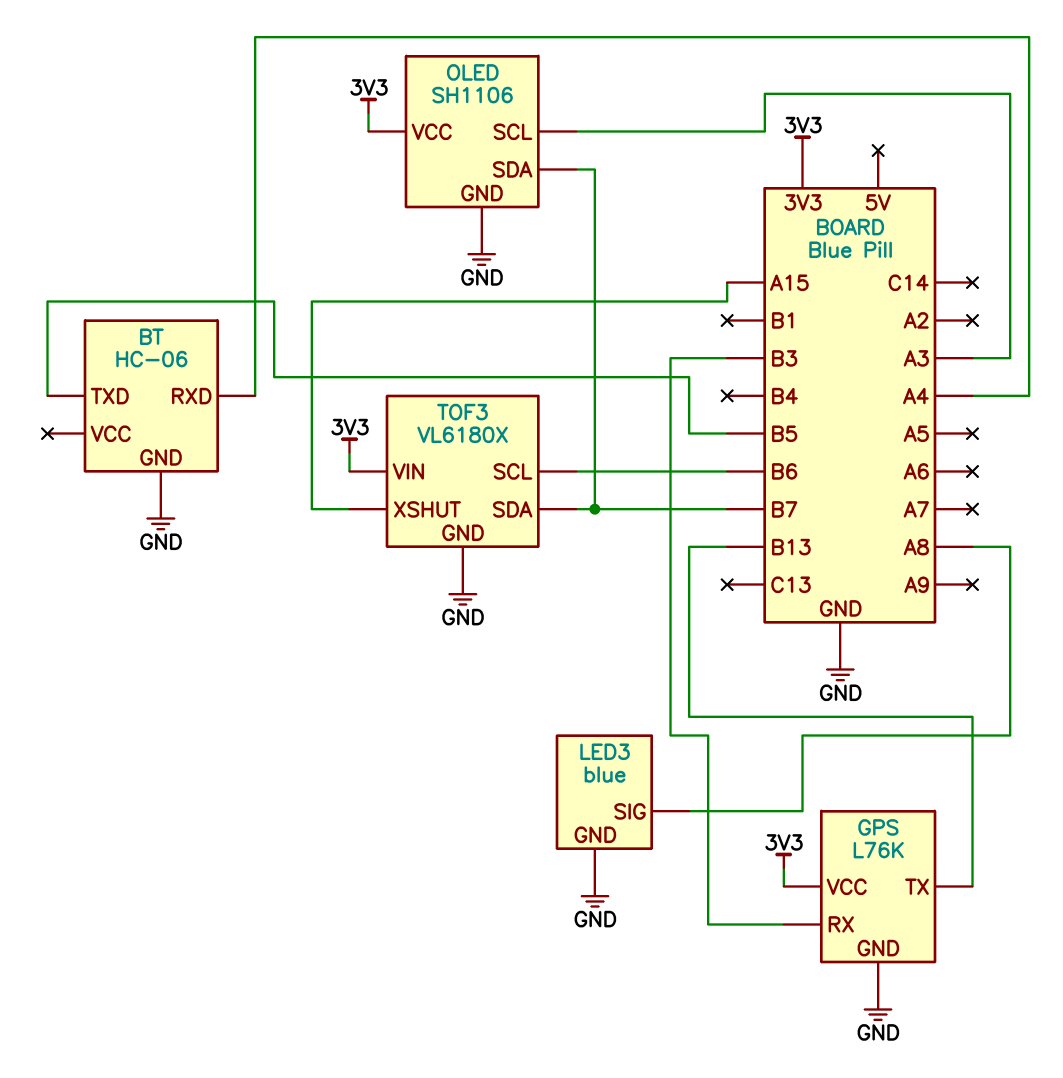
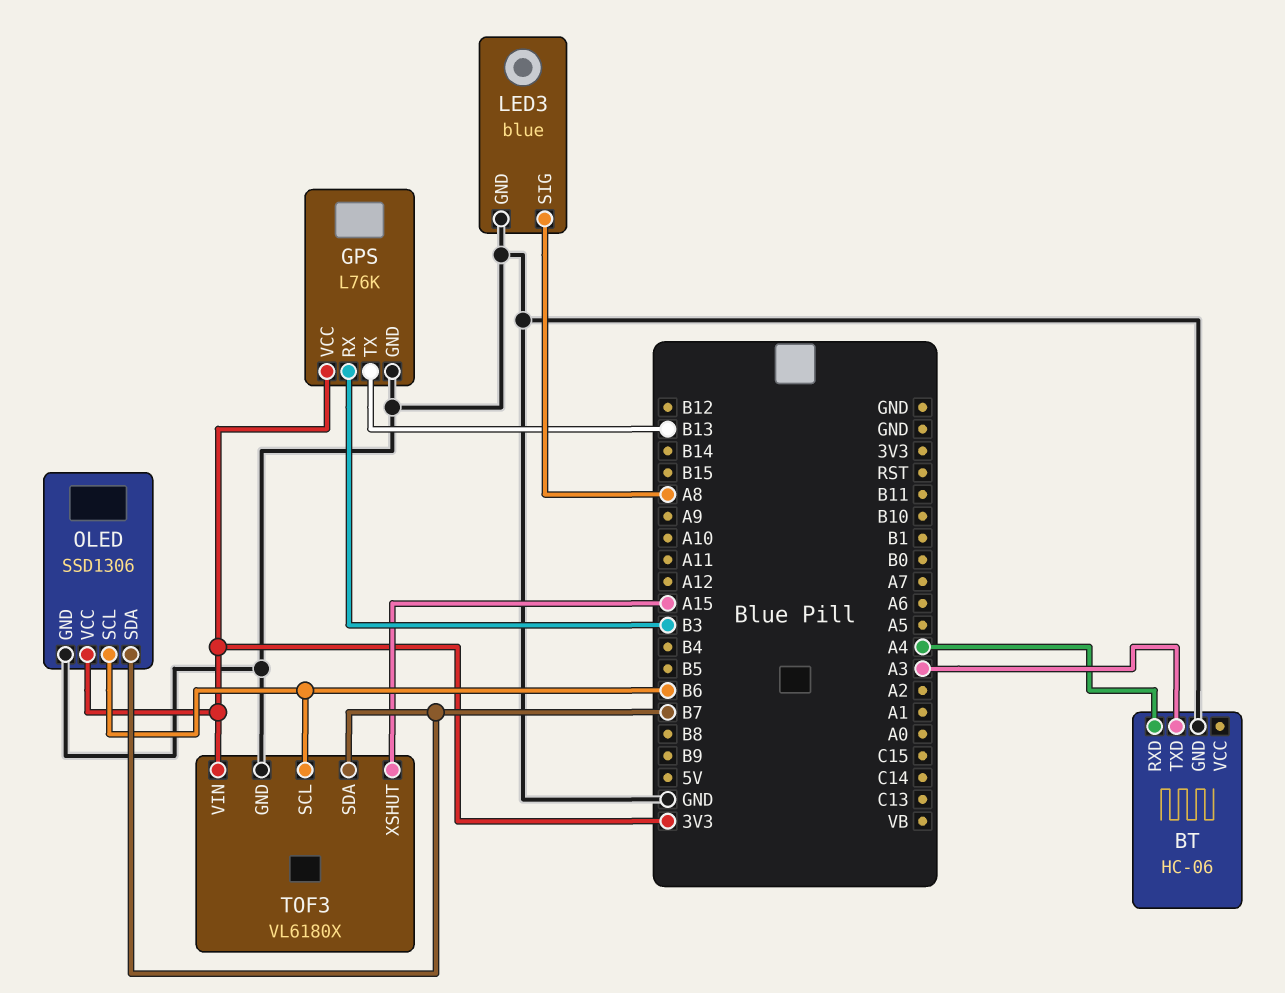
BT pin TXD: B5 -> A3
OLED: SH1106 -> SSD1306
OLED pin SCL: A3 -> B6

